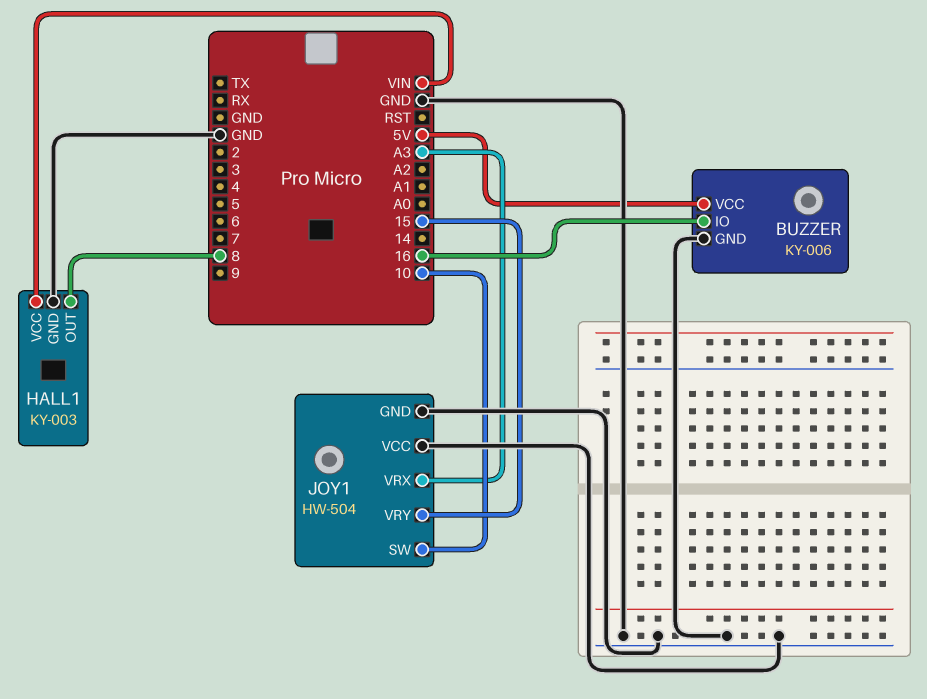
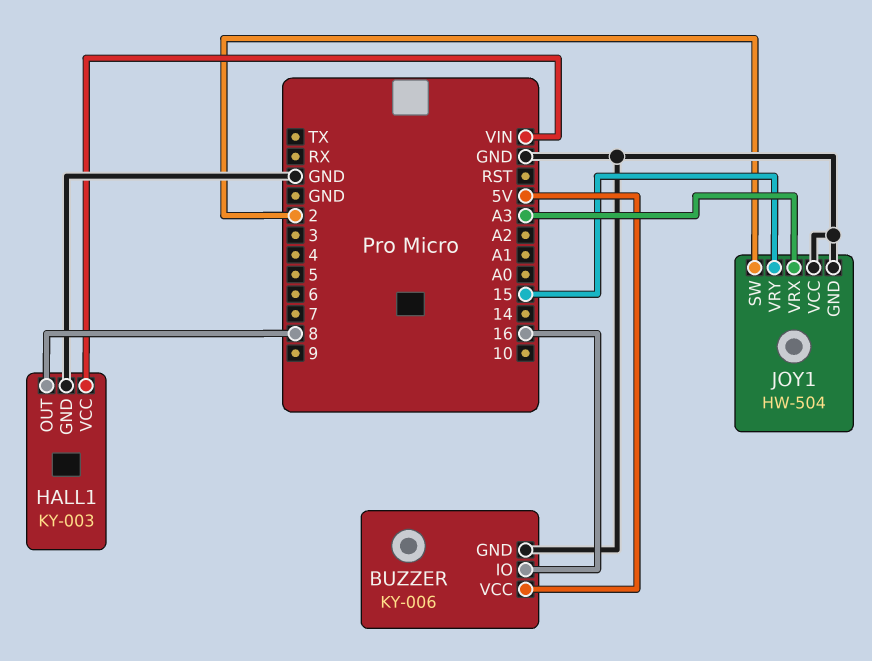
JOY1 pin SW: 10 -> 2

